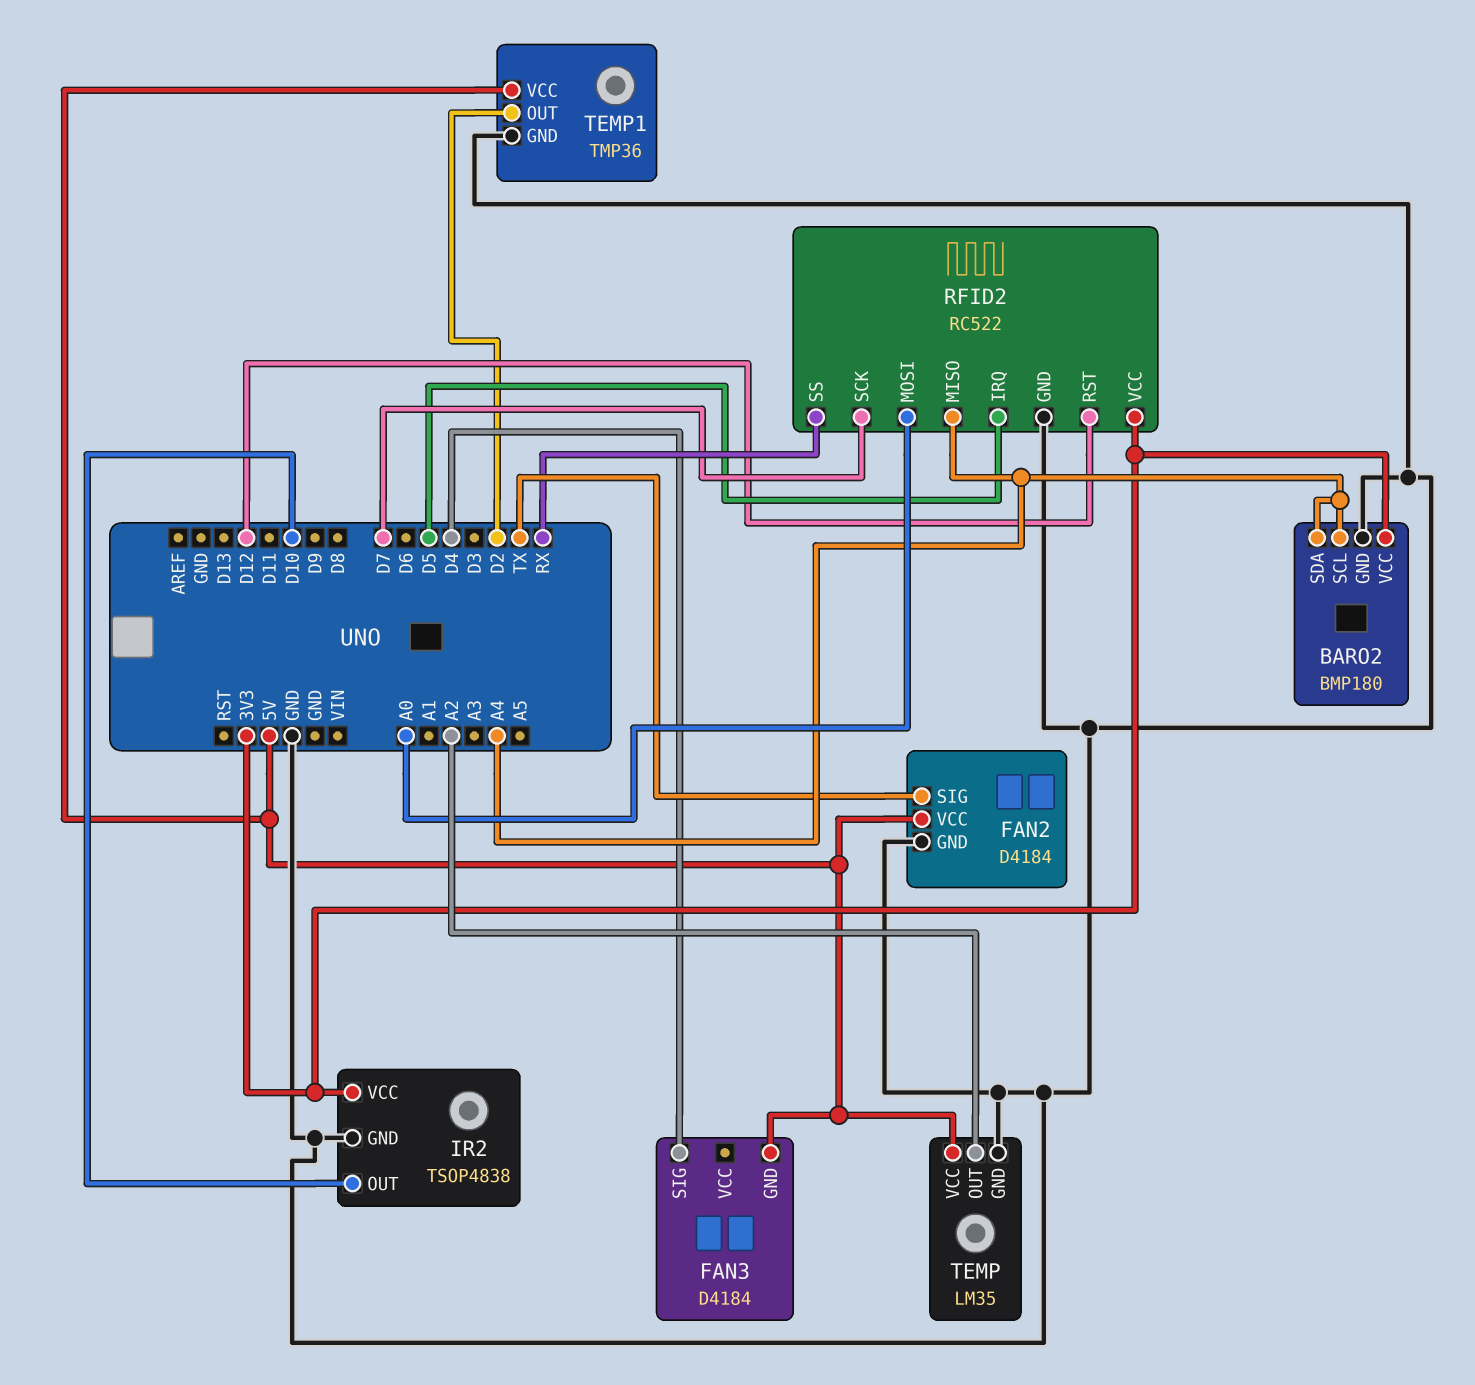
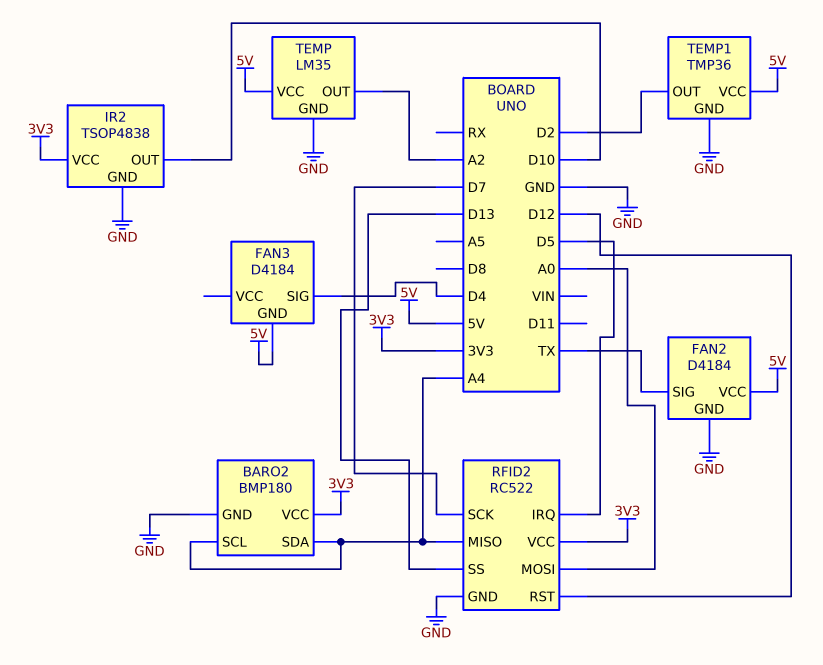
RFID2 pin SS: RX -> D13

